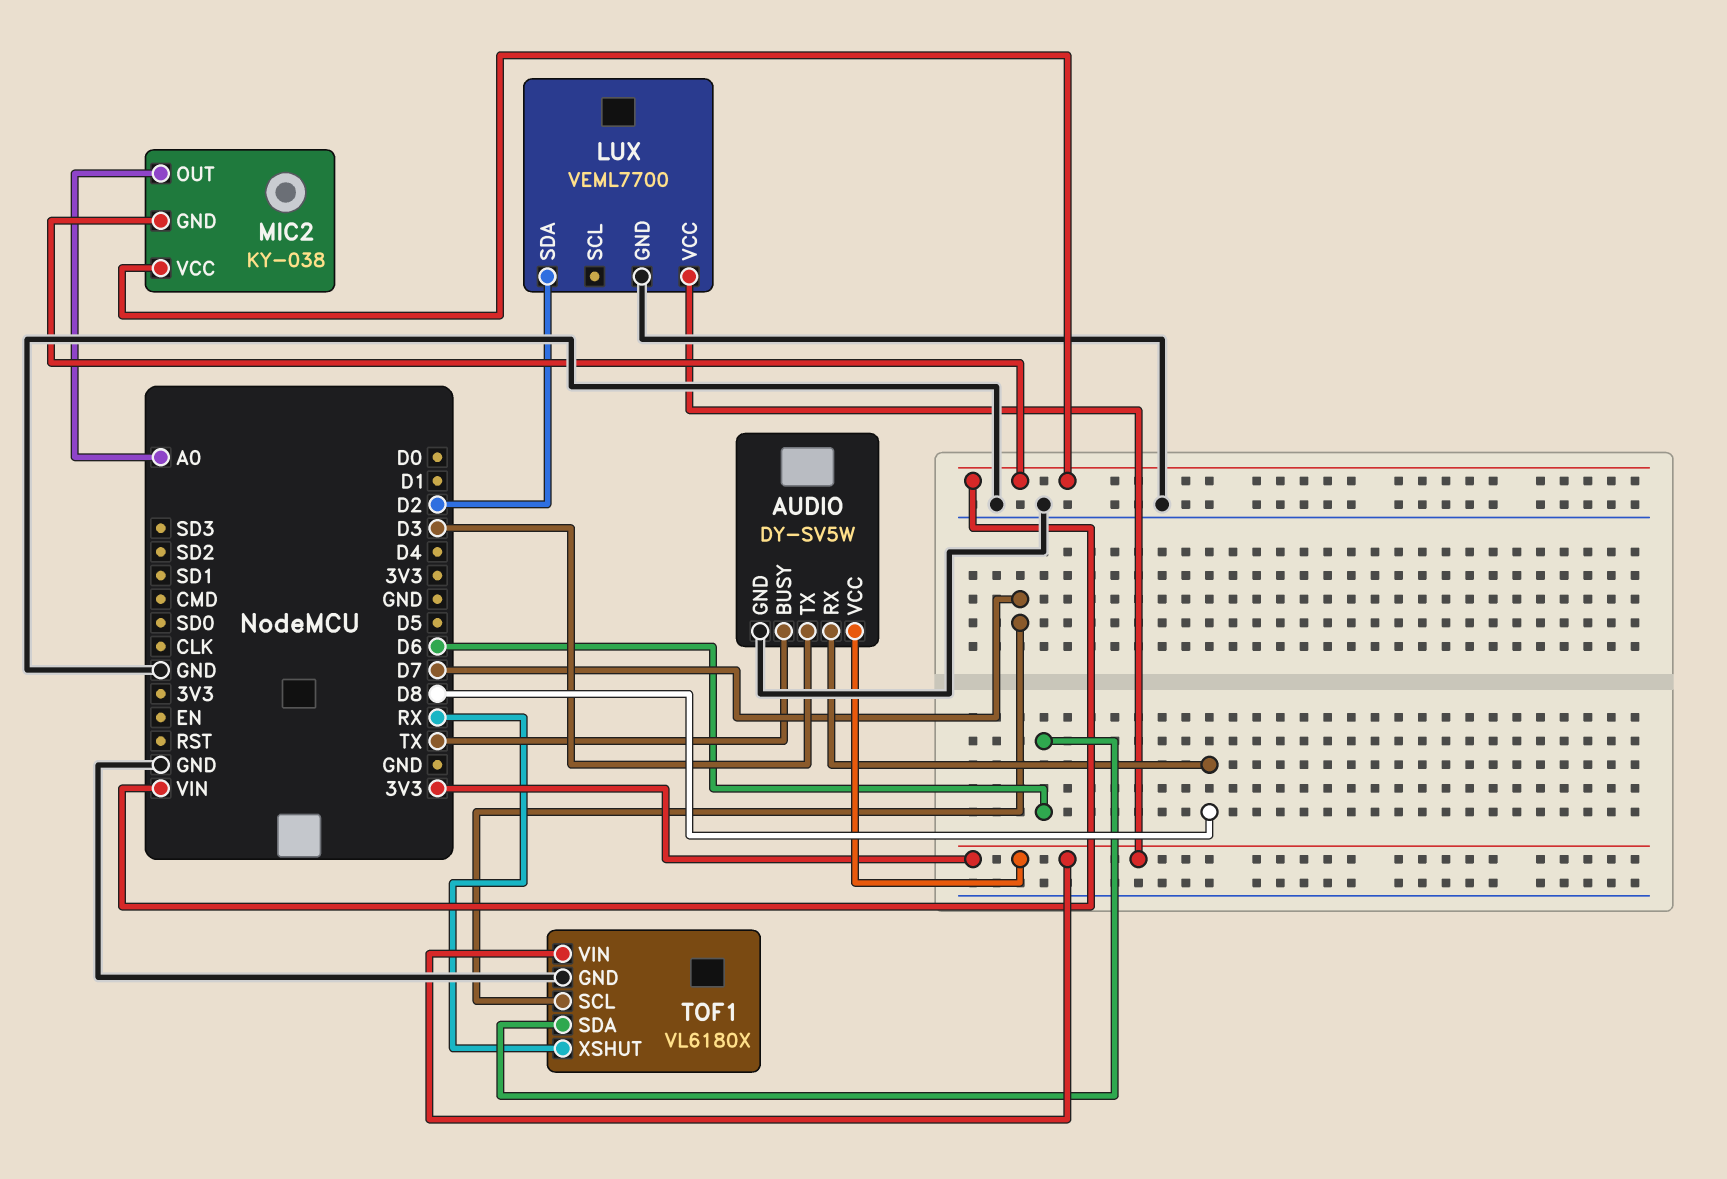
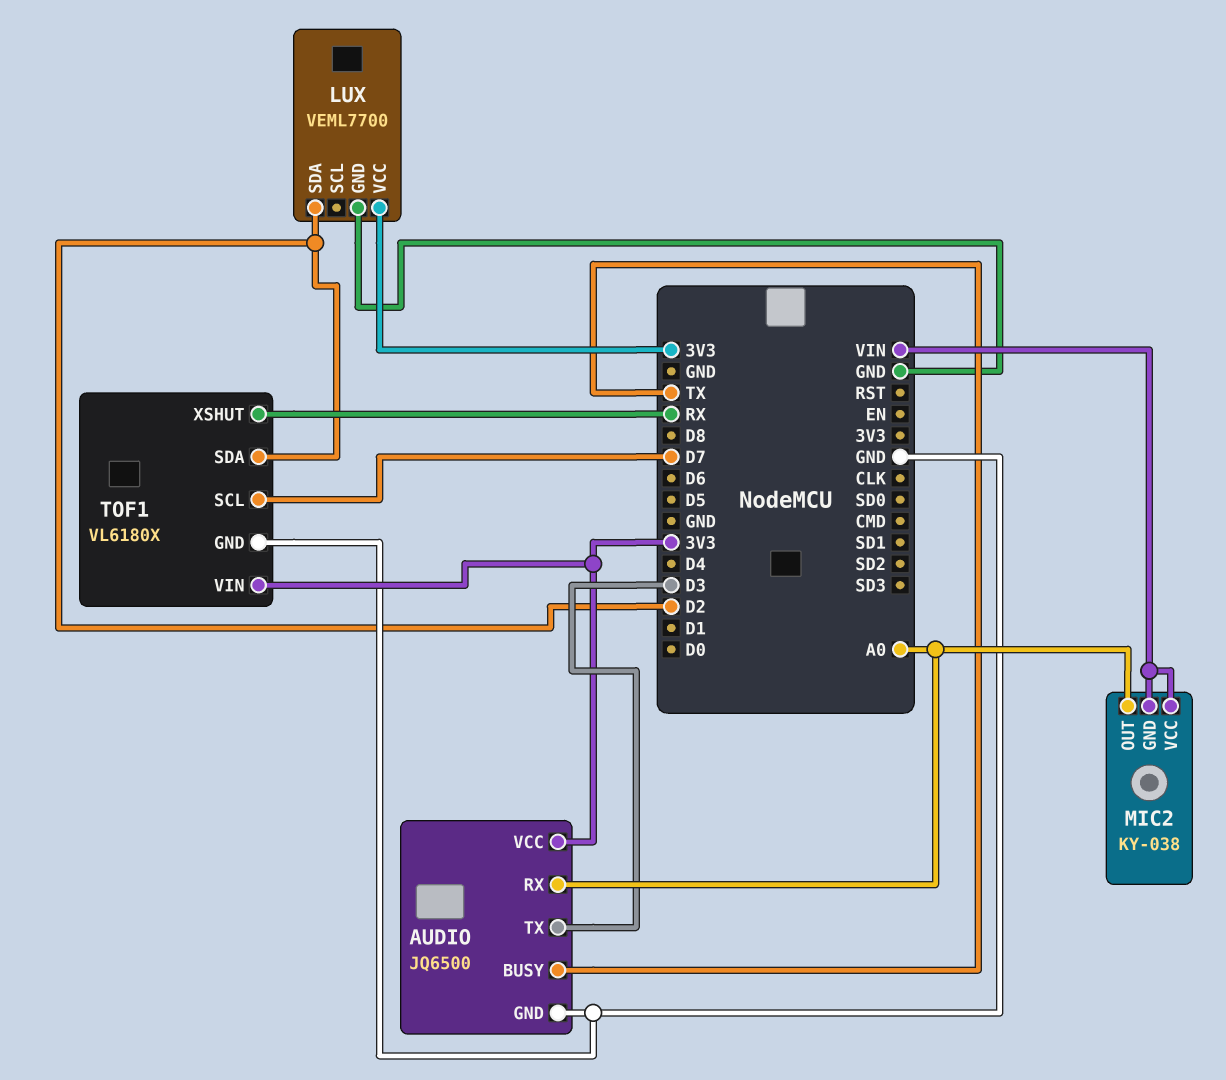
AUDIO: DY-SV5W -> JQ6500
AUDIO pin RX: D8 -> A0
TOF1 pin SDA: D6 -> D2

